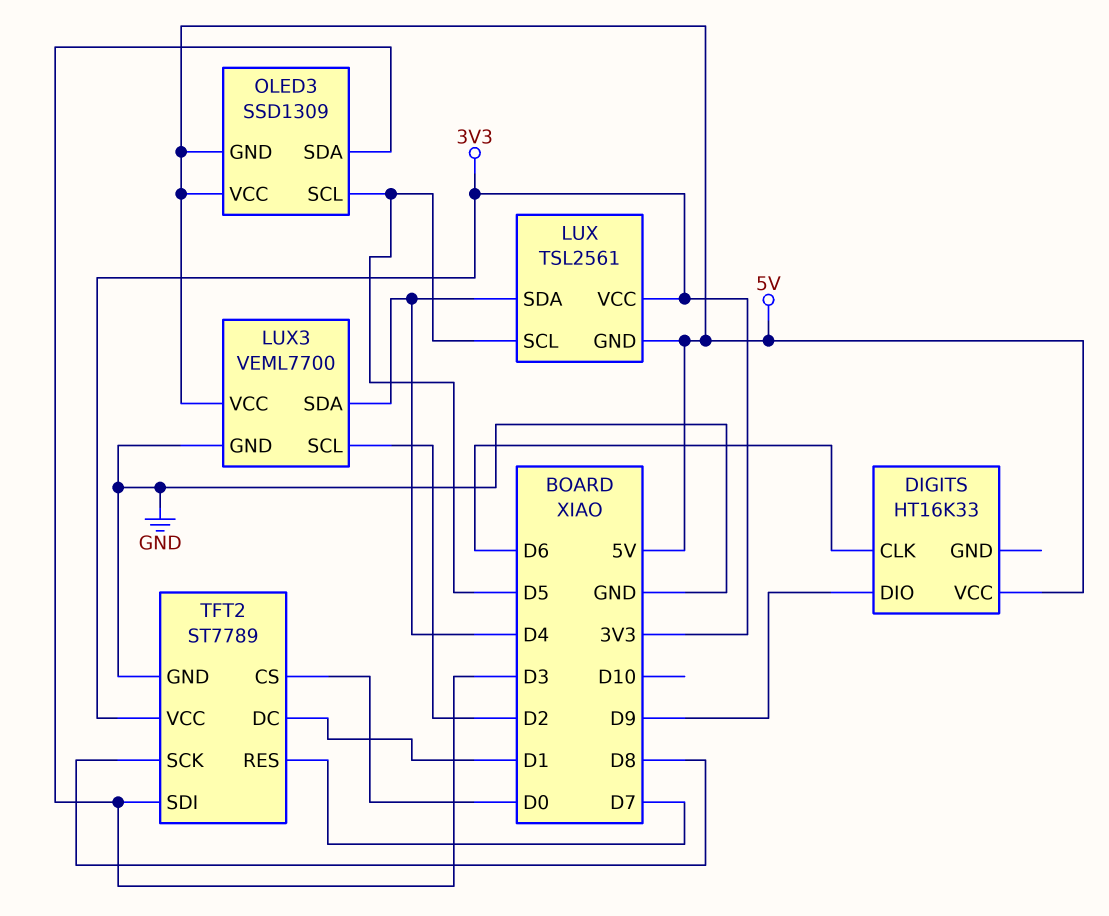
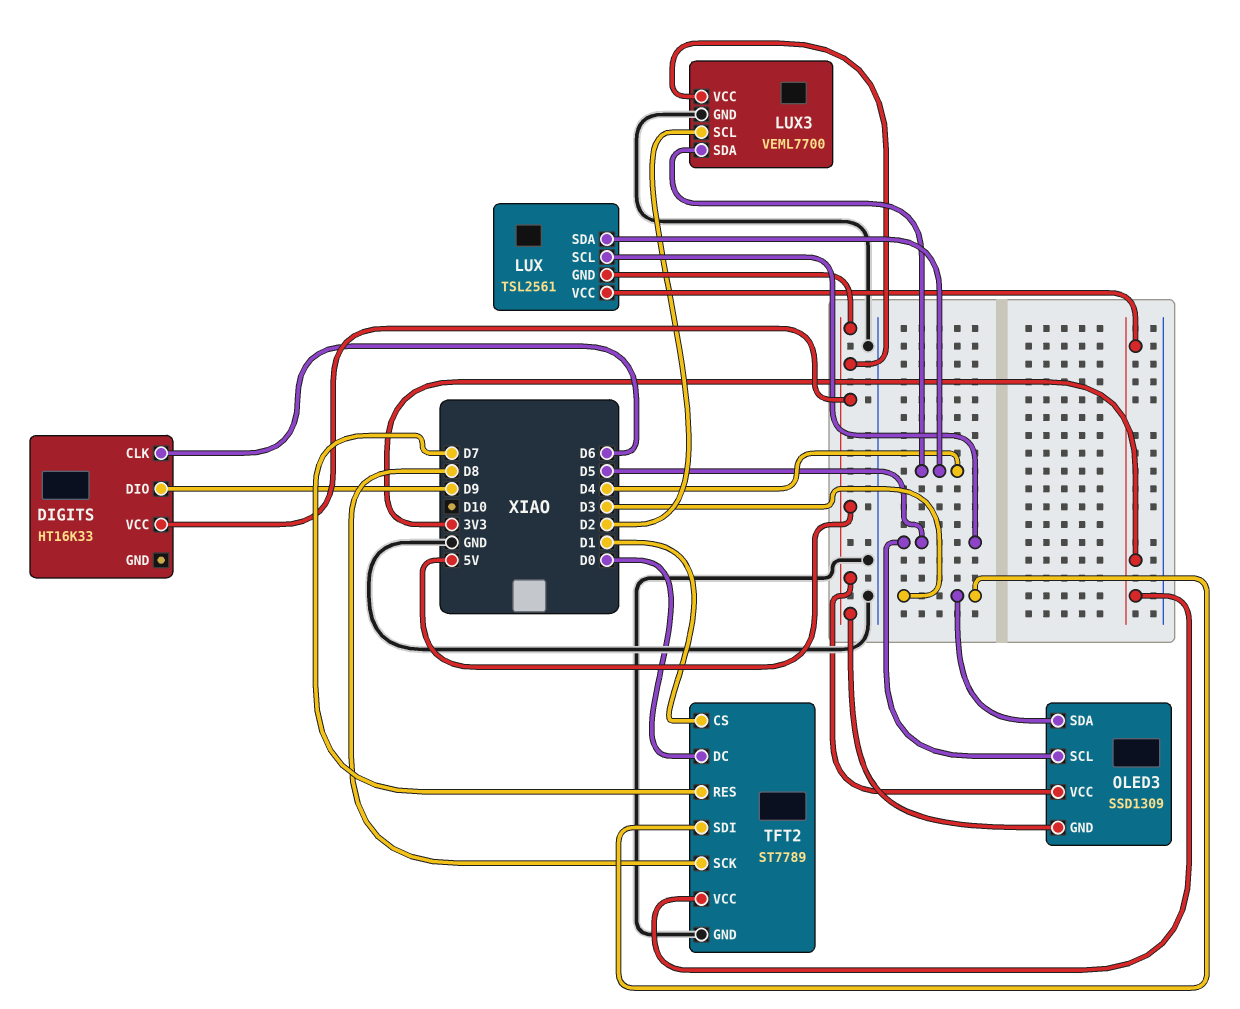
TFT2 pin CS: D0 -> D1
TFT2 pin DC: D1 -> D0

